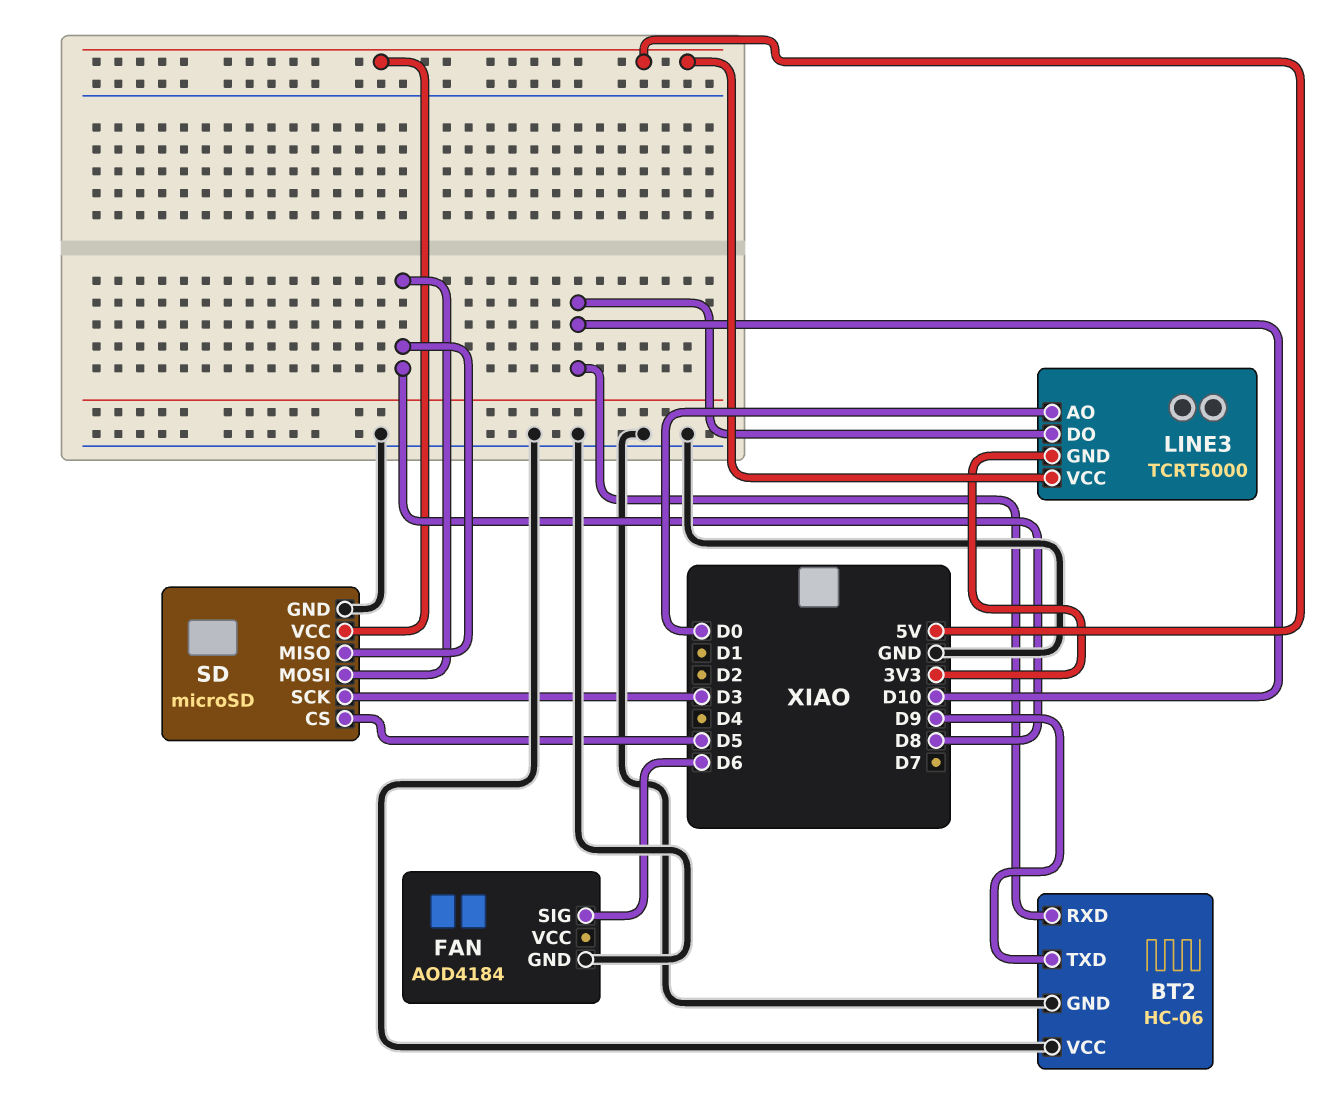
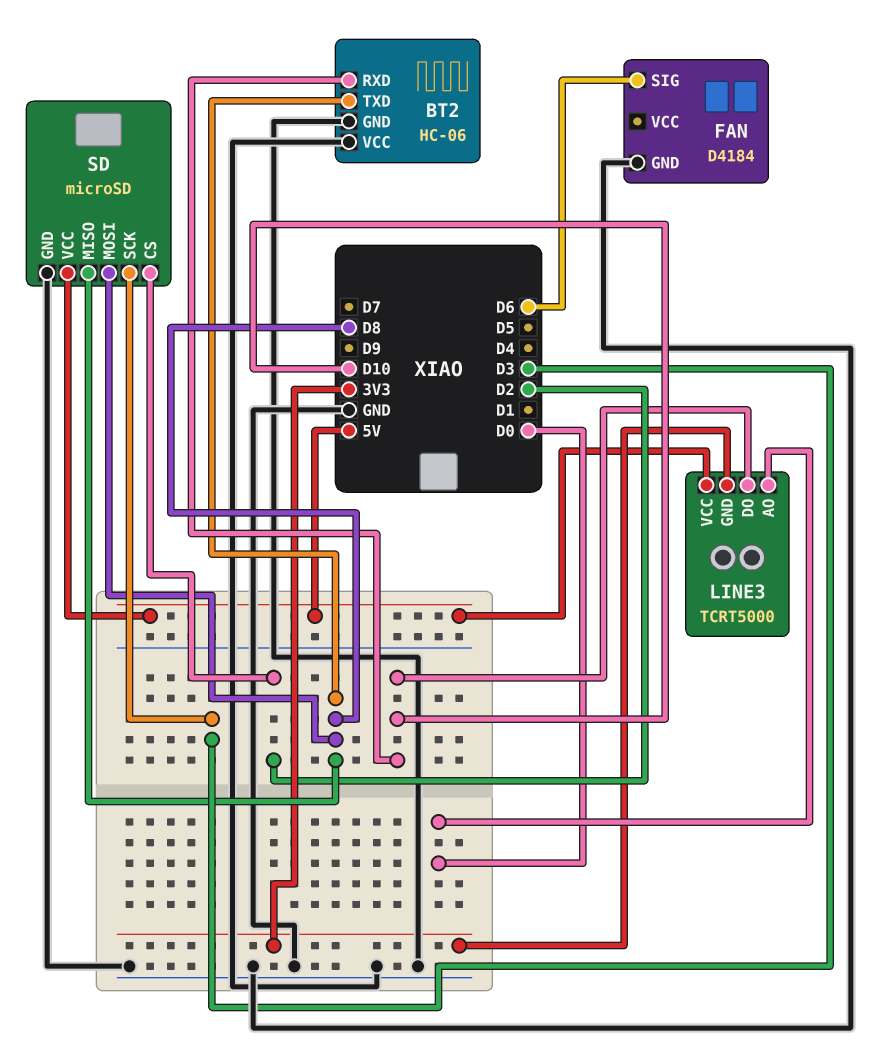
BT2 pin TXD: D9 -> D8
FAN: AOD4184 -> D4184
SD pin CS: D5 -> D2

